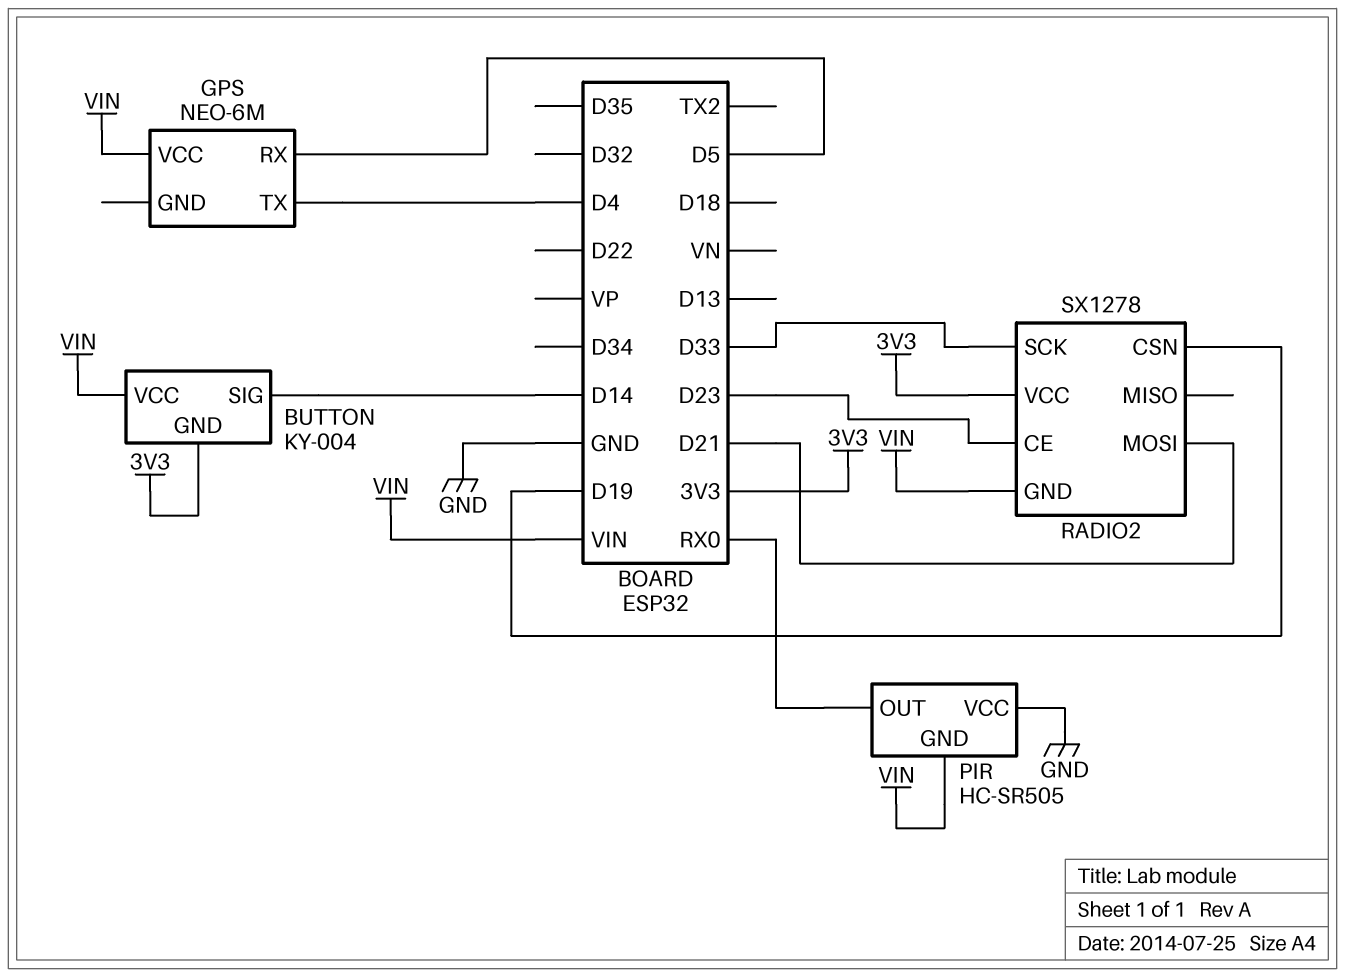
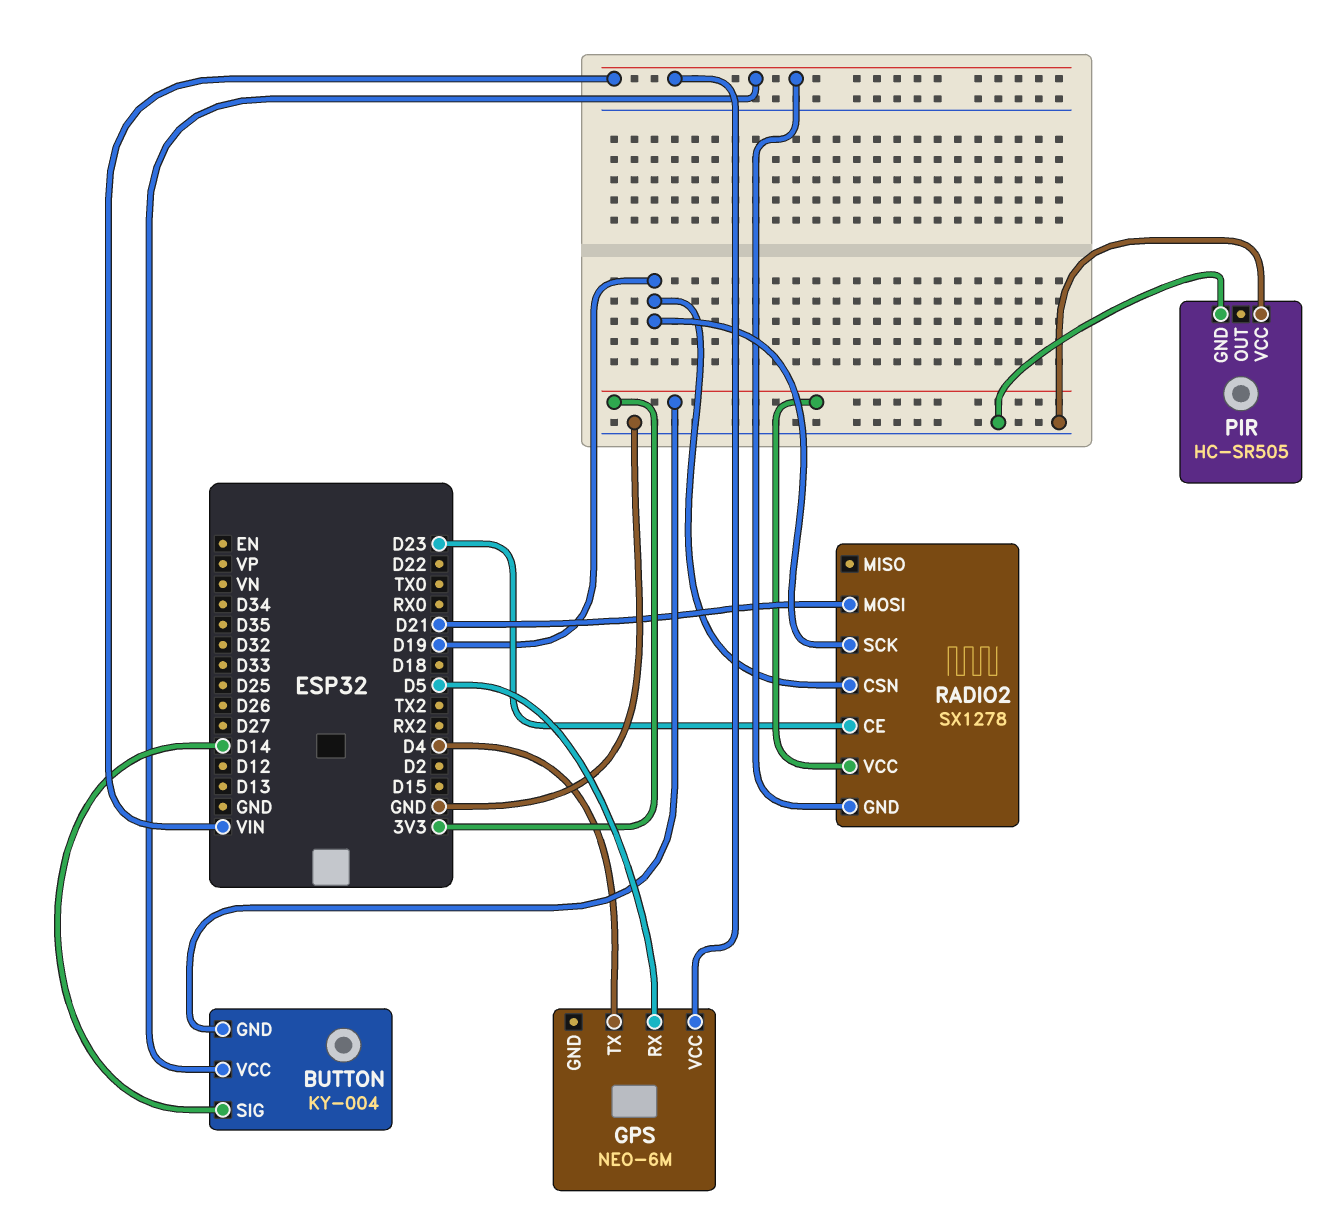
PIR pin GND: VIN -> GND
PIR pin OUT: RX0 -> none
RADIO2 pin SCK: D33 -> D19

